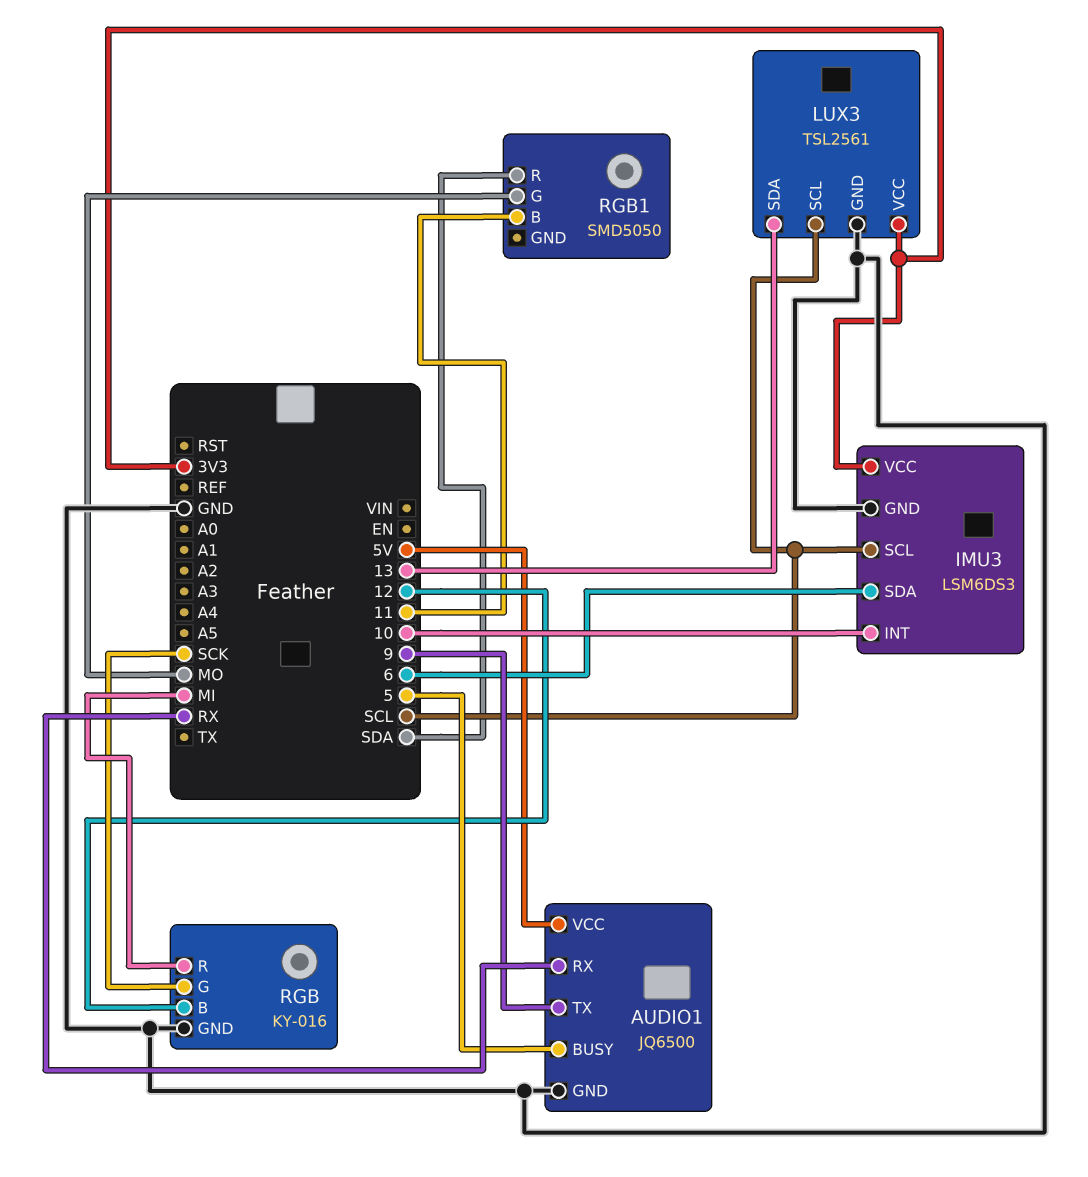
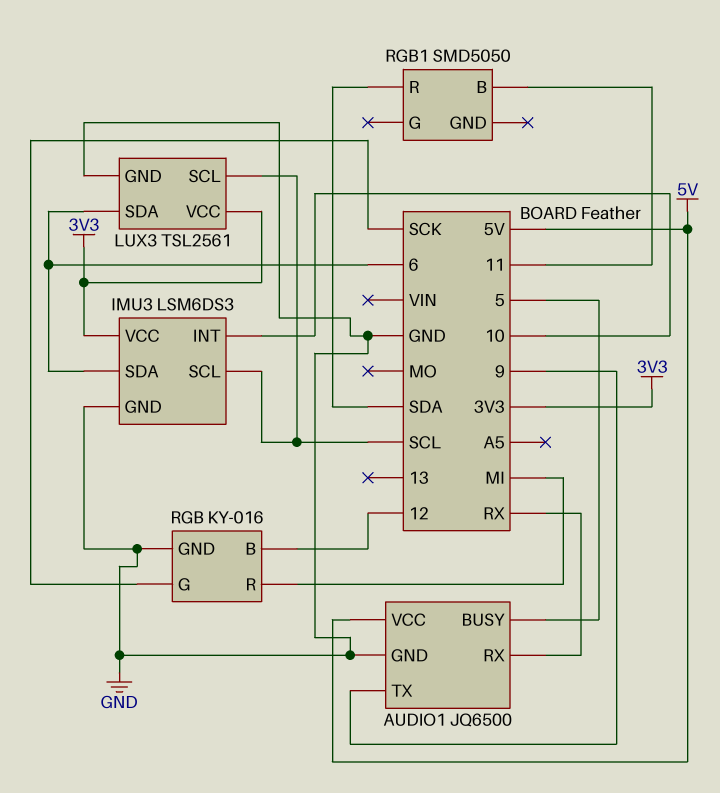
LUX3 pin SDA: 13 -> 6
RGB1 pin G: MO -> none

